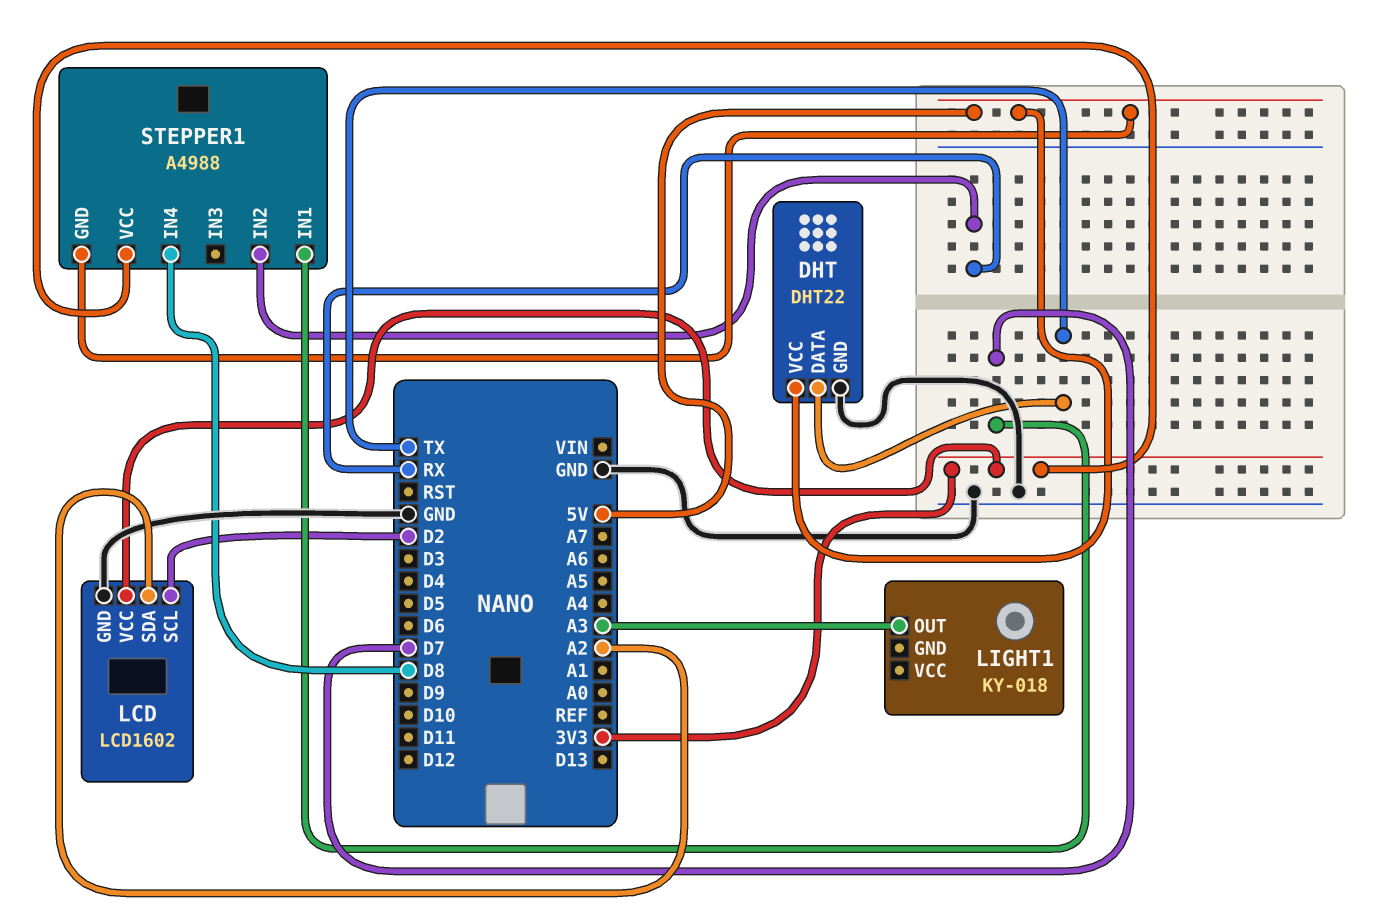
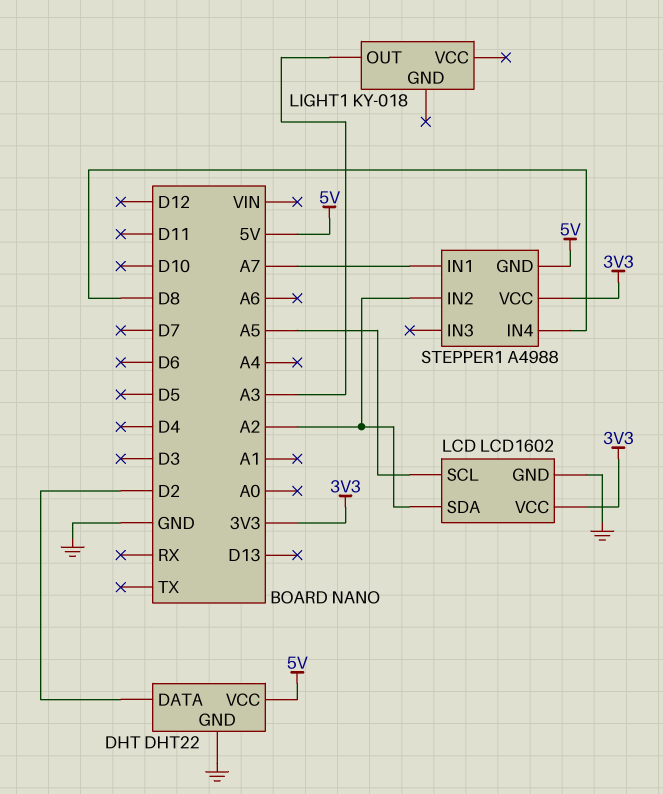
DHT pin DATA: TX -> D2
LCD pin SCL: D2 -> A5
STEPPER1 pin IN1: D7 -> A7
STEPPER1 pin IN2: RX -> A2

